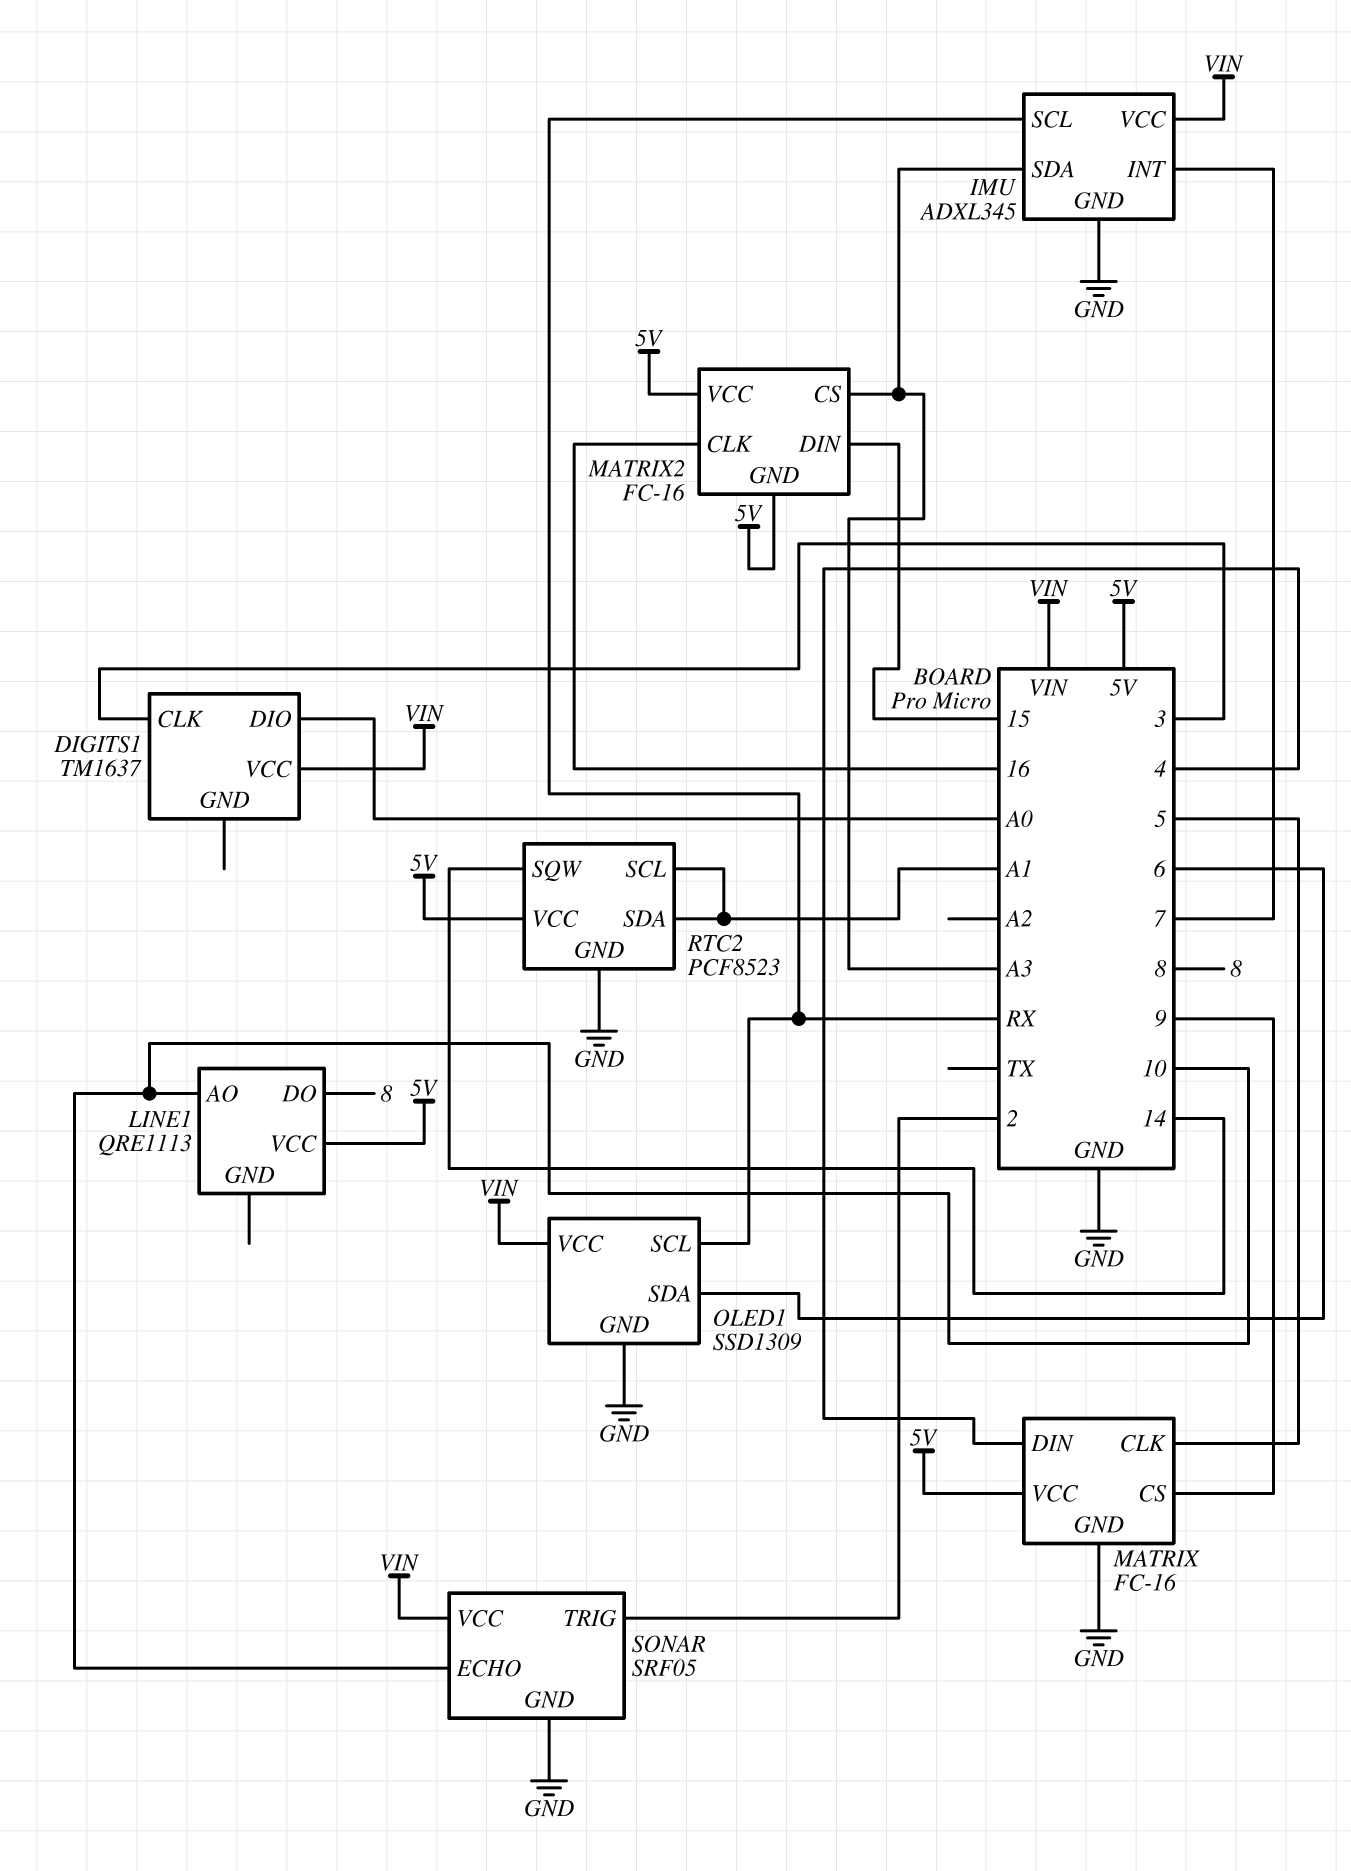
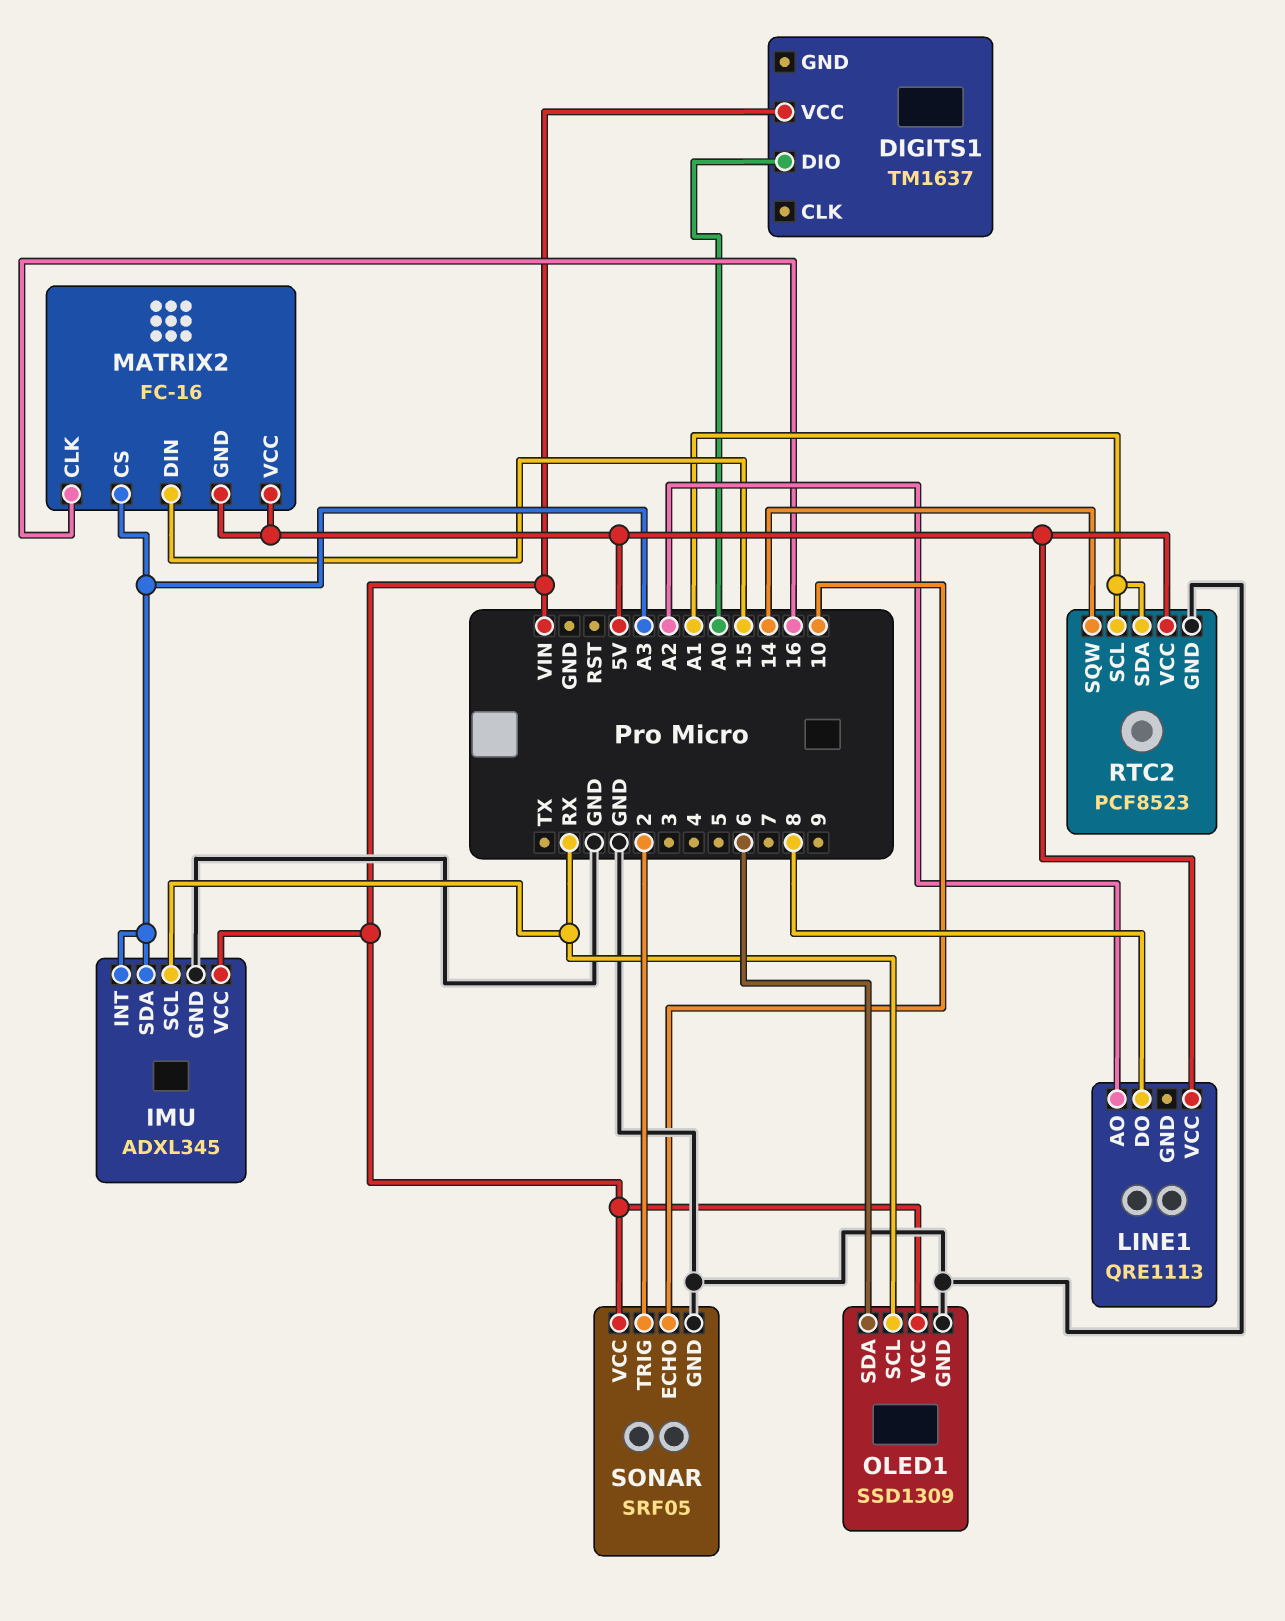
DIGITS1 pin CLK: 3 -> none
IMU pin INT: 7 -> A3
LINE1 pin AO: 10 -> A2
MATRIX: FC-16 -> none
MATRIX pin CLK: 5 -> none
MATRIX pin CS: 9 -> none
MATRIX pin DIN: 4 -> none
MATRIX pin GND: GND -> none
MATRIX pin VCC: 5V -> none

